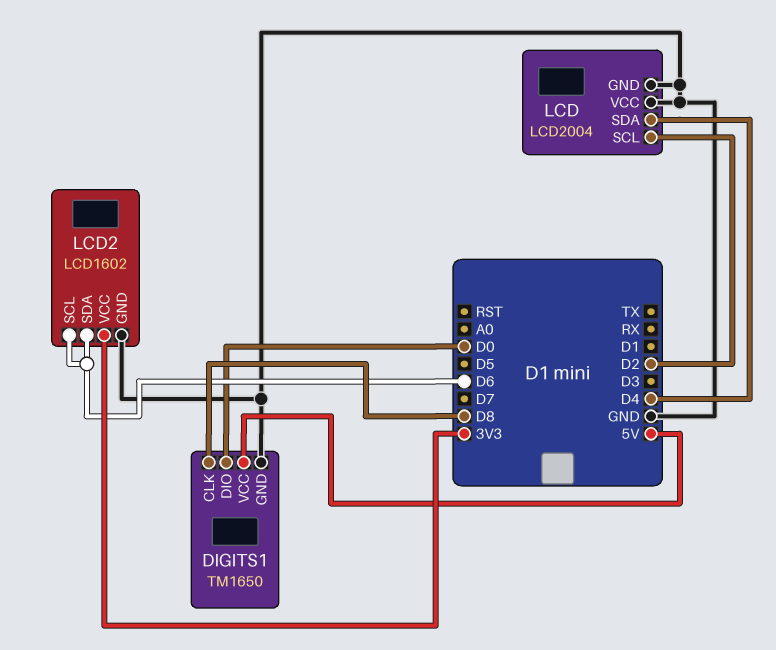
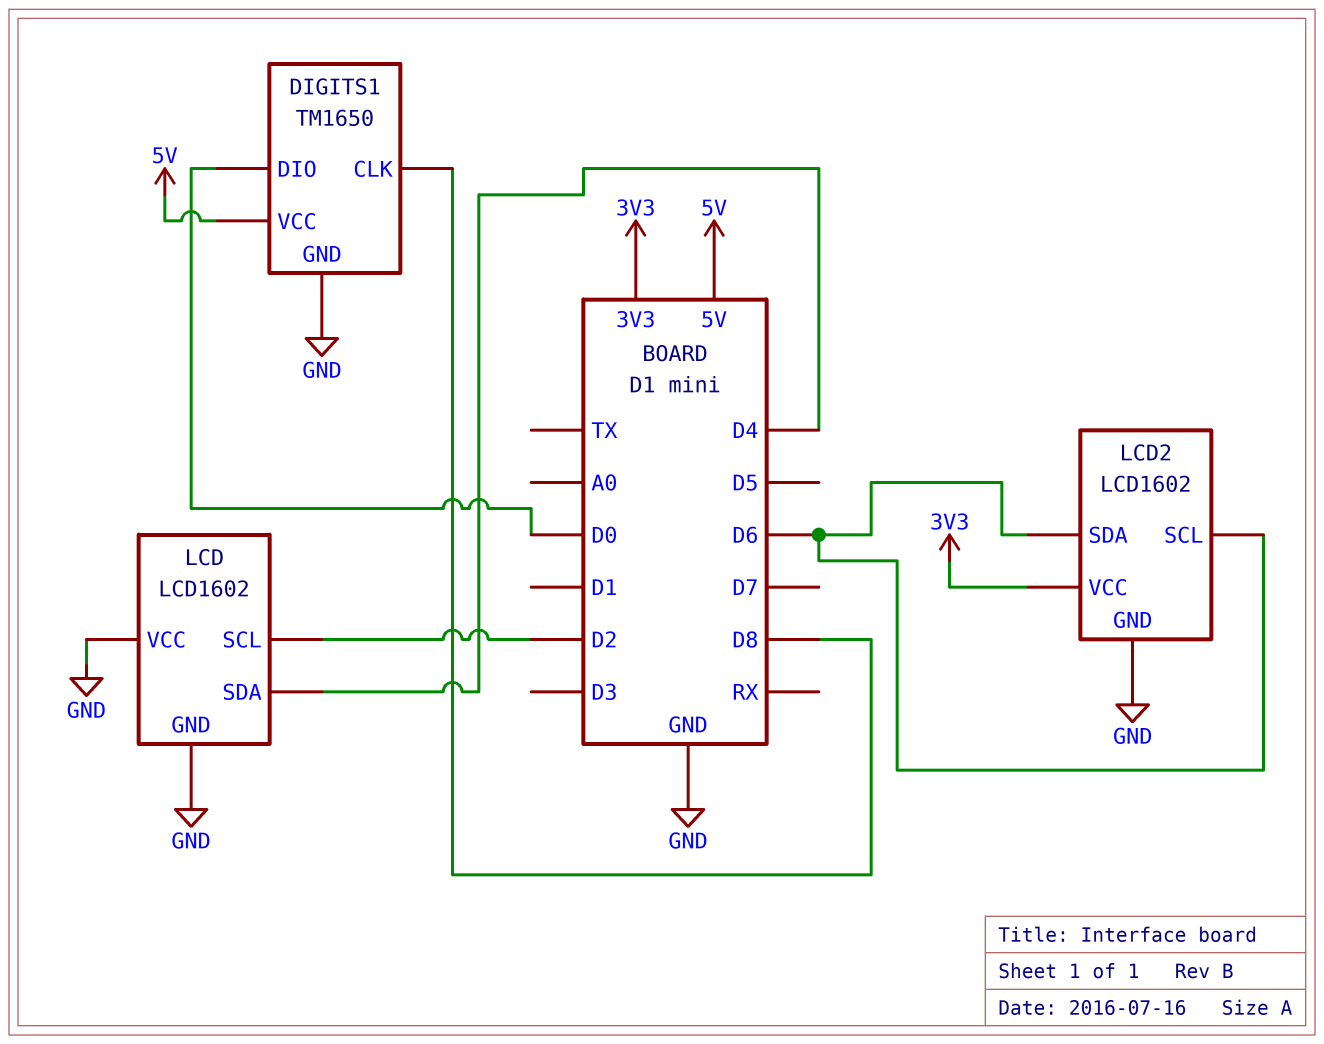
LCD: LCD2004 -> LCD1602

